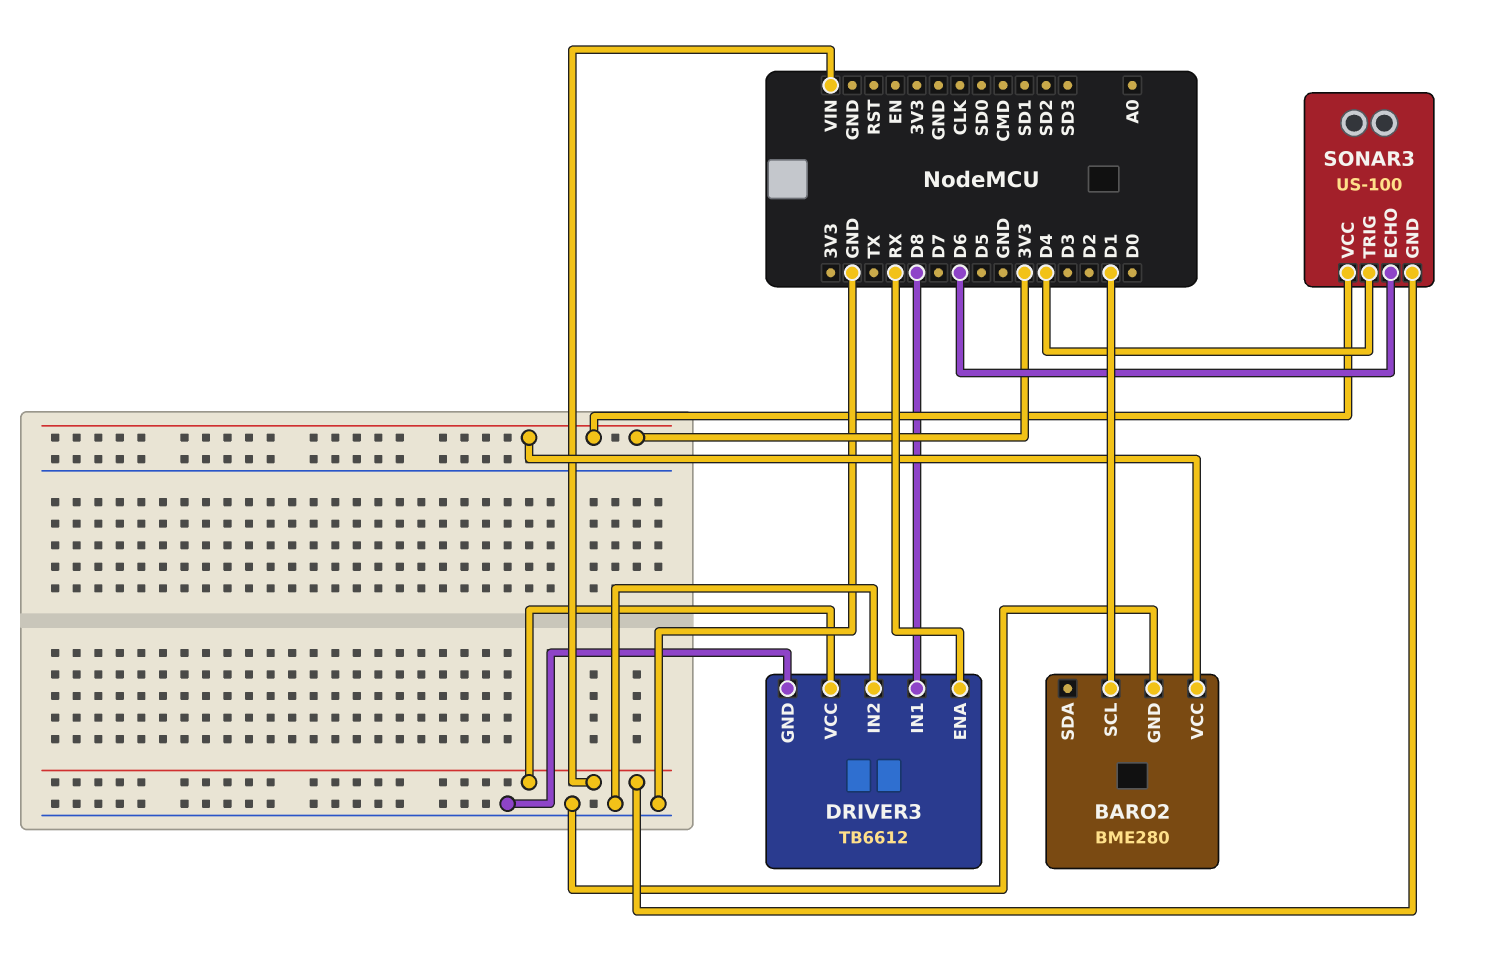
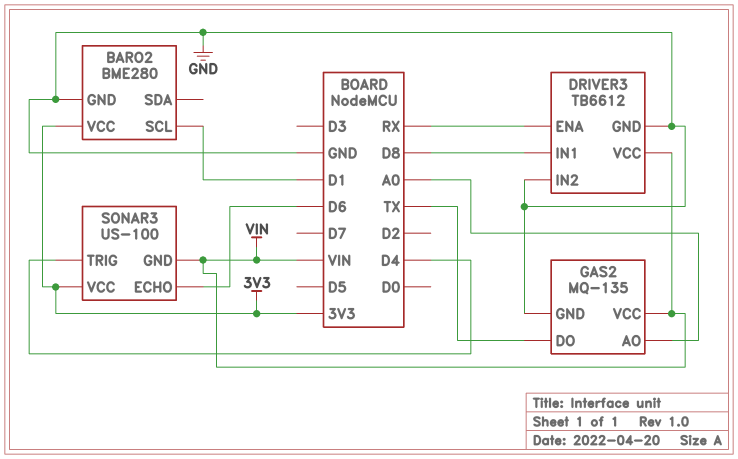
GAS2: none -> MQ-135
GAS2 pin AO: none -> A0
GAS2 pin DO: none -> TX
GAS2 pin GND: none -> GND
GAS2 pin VCC: none -> VIN

